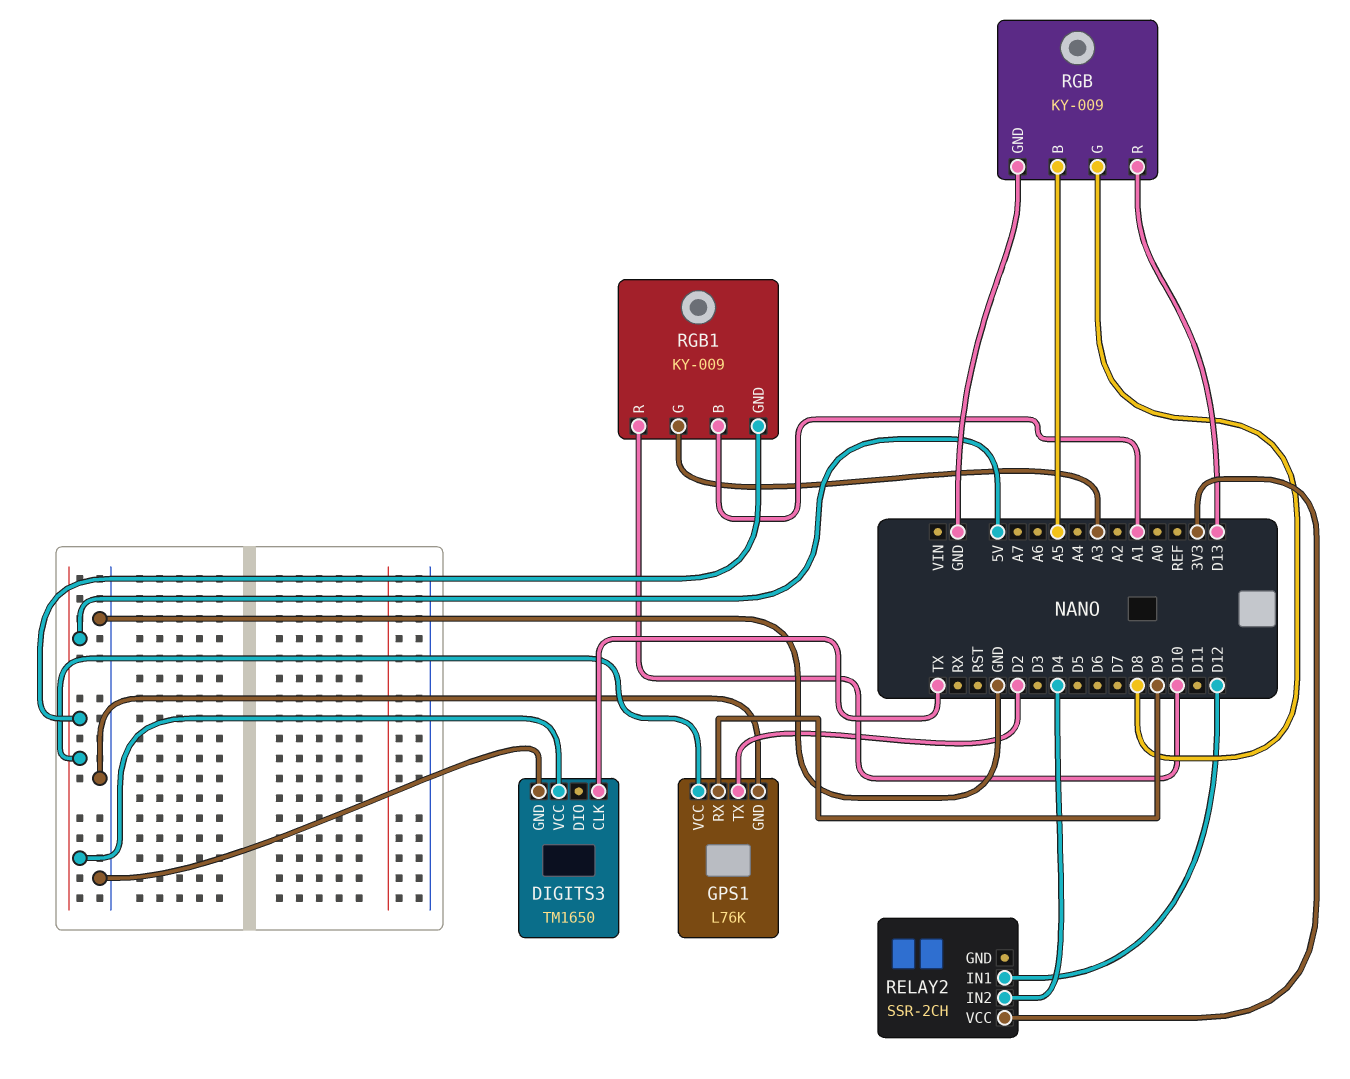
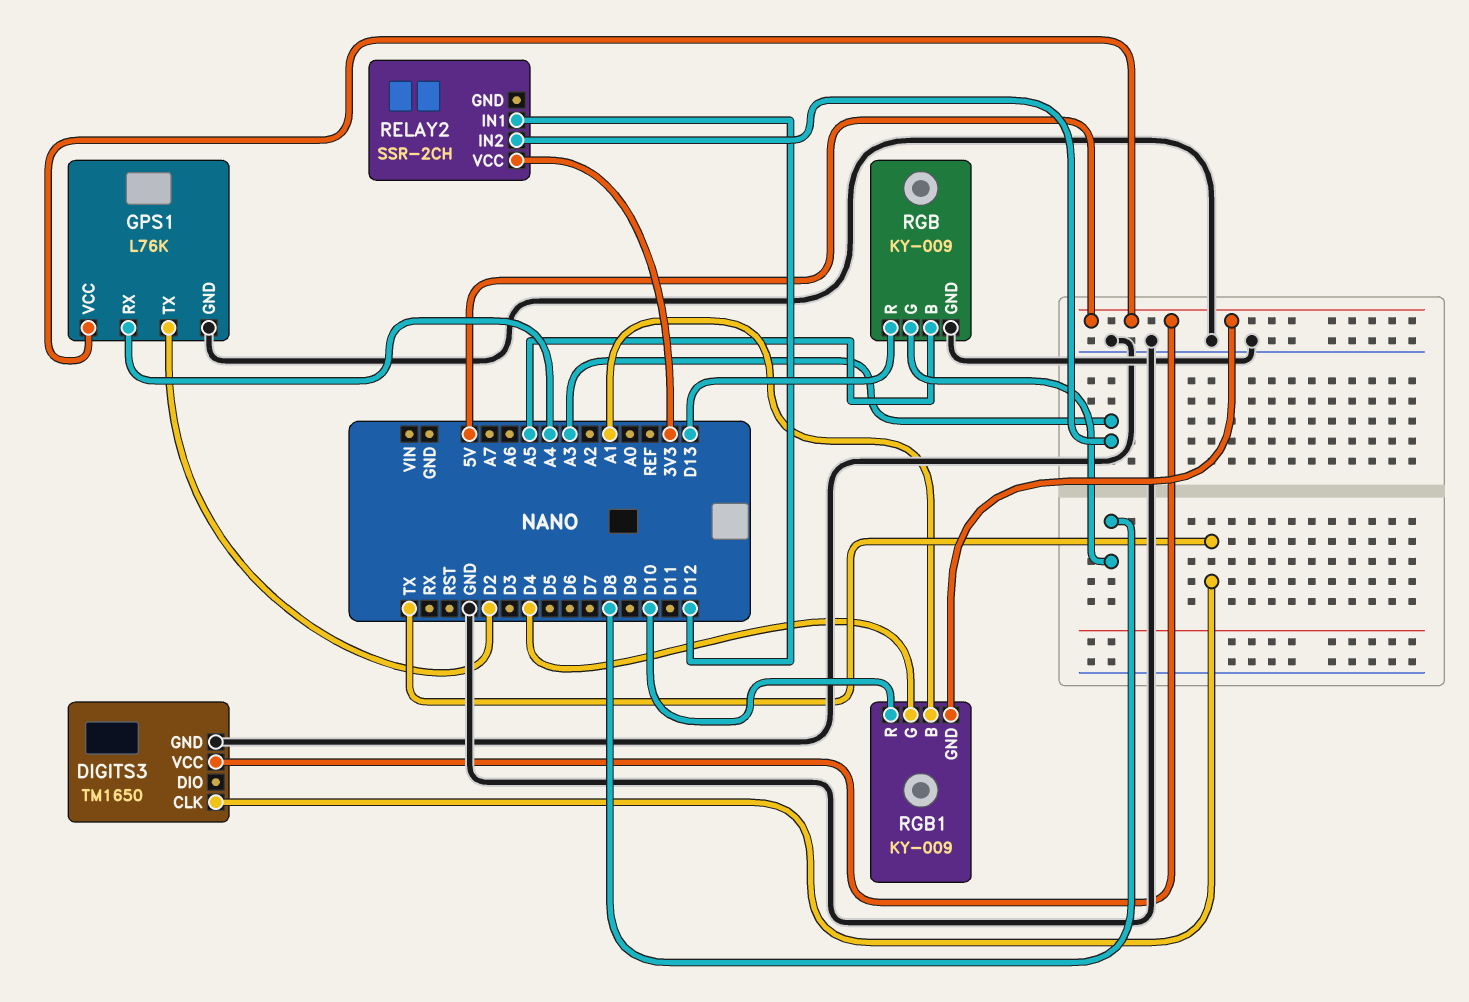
GPS1 pin RX: D9 -> A4
RELAY2 pin IN2: D4 -> A3
RGB1 pin G: A3 -> D4

